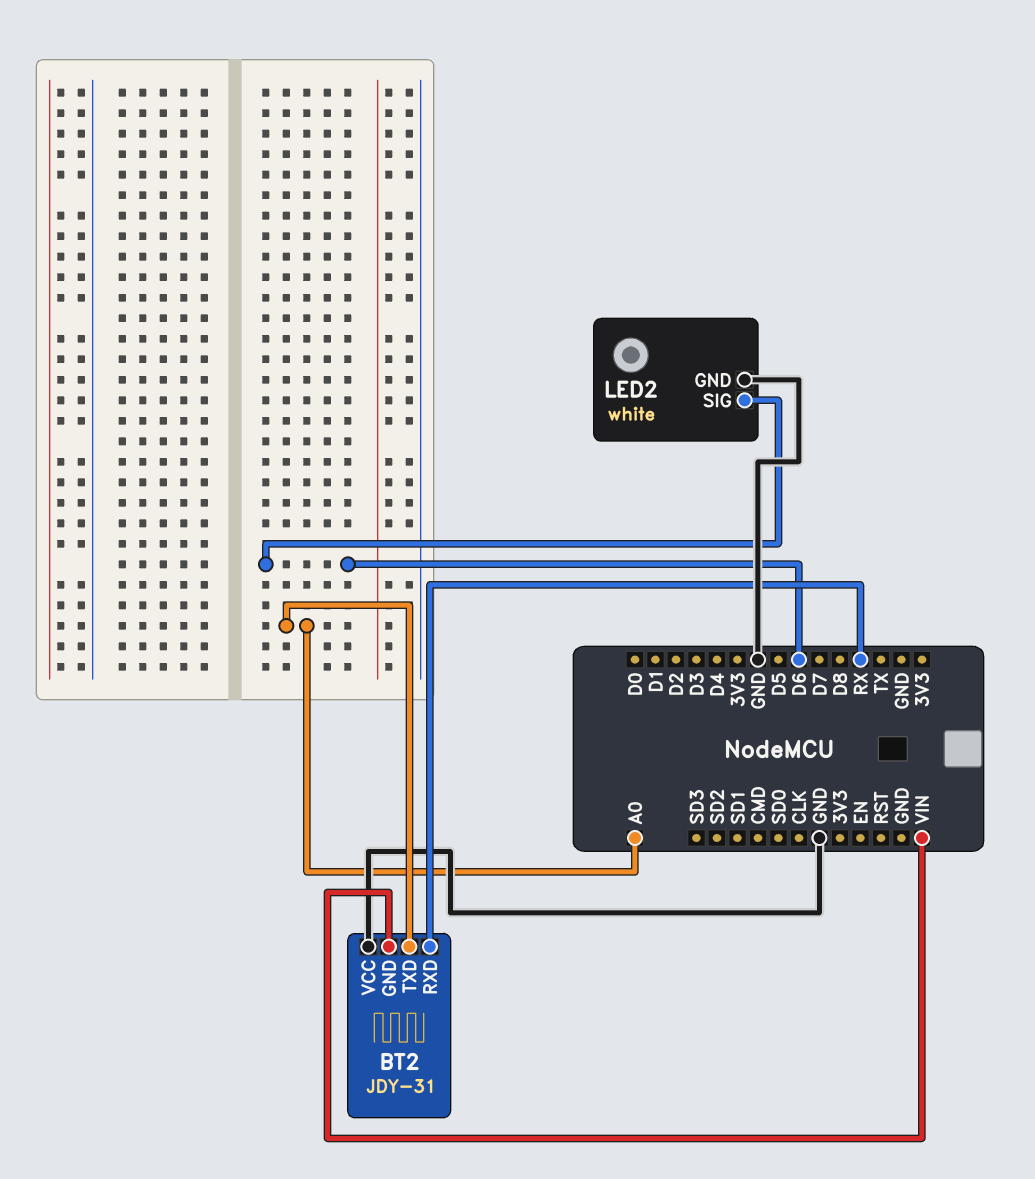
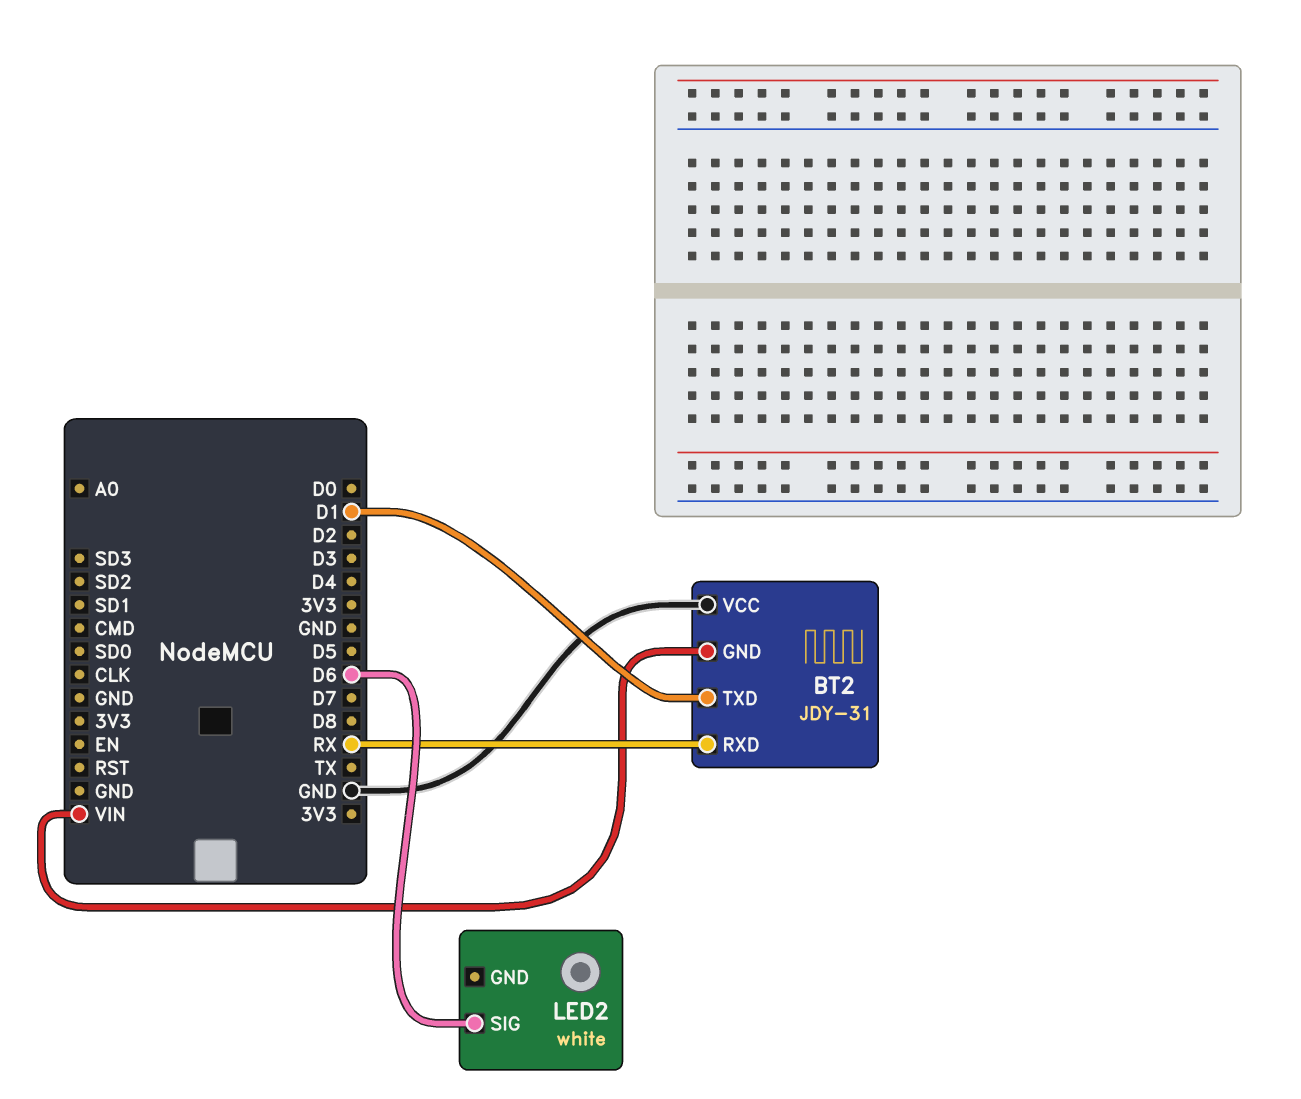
BT2 pin TXD: A0 -> D1
LED2 pin GND: GND -> none

